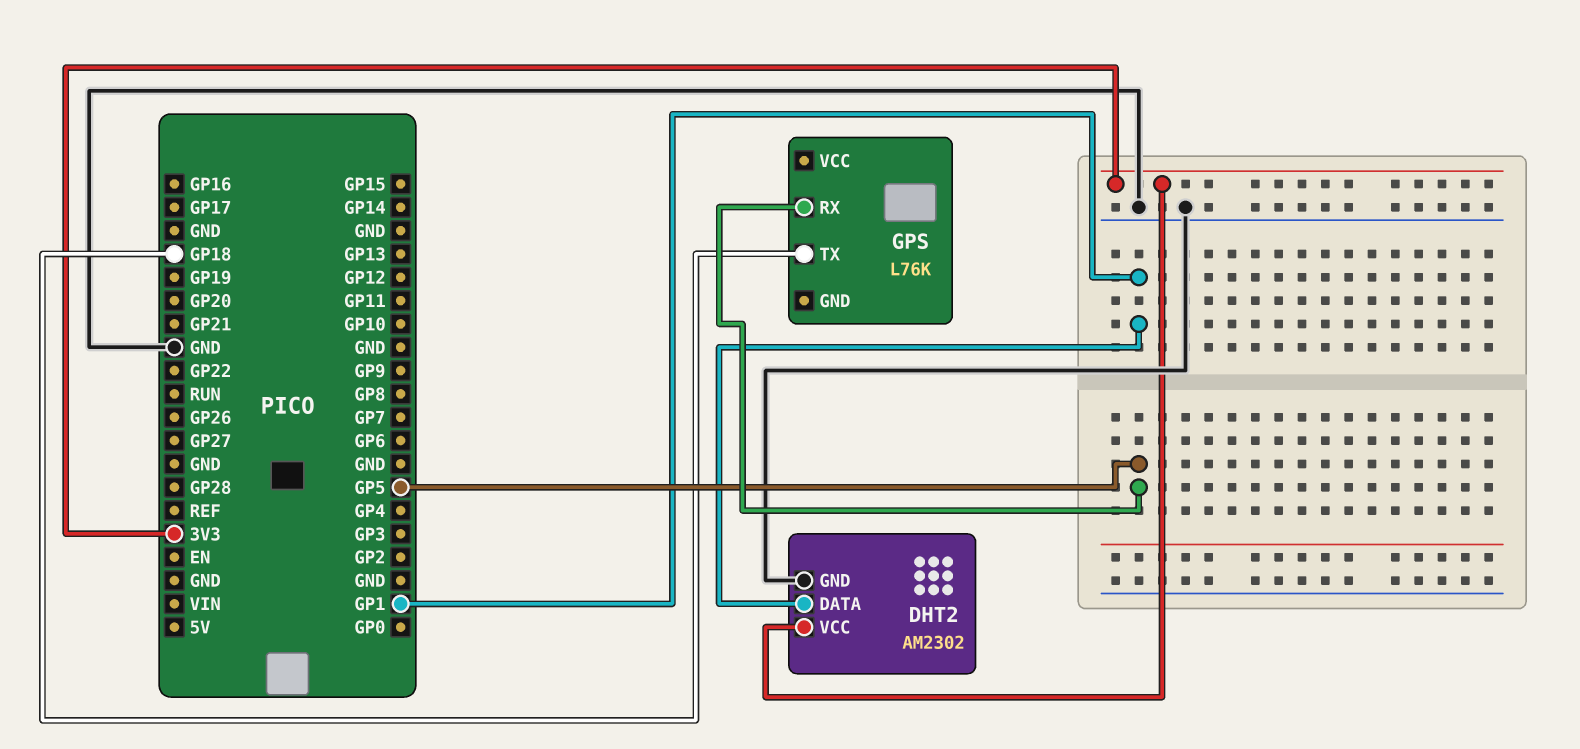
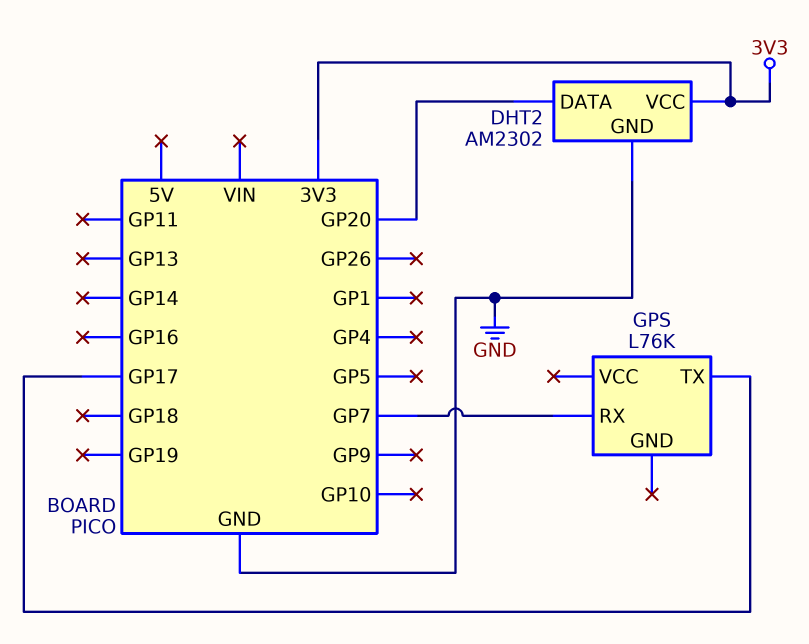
DHT2 pin DATA: GP1 -> GP20
GPS pin RX: GP5 -> GP7
GPS pin TX: GP18 -> GP17

